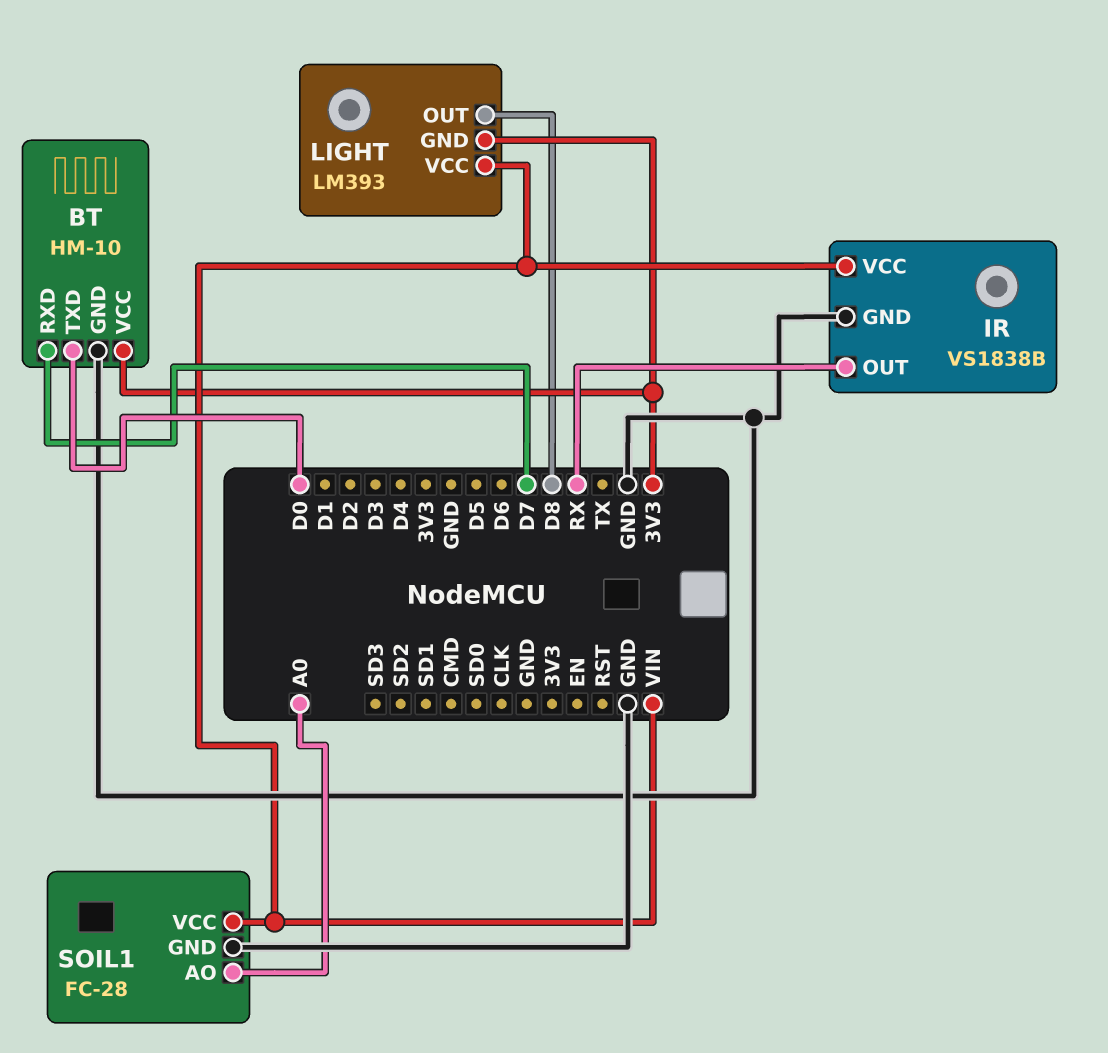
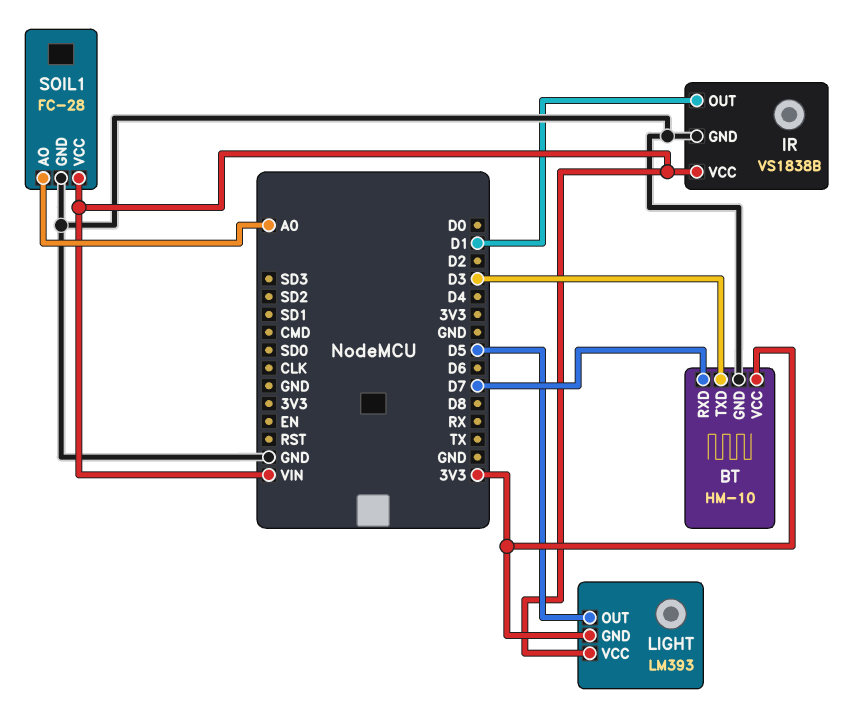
BT pin TXD: D0 -> D3
IR pin OUT: RX -> D1
LIGHT pin OUT: D8 -> D5

